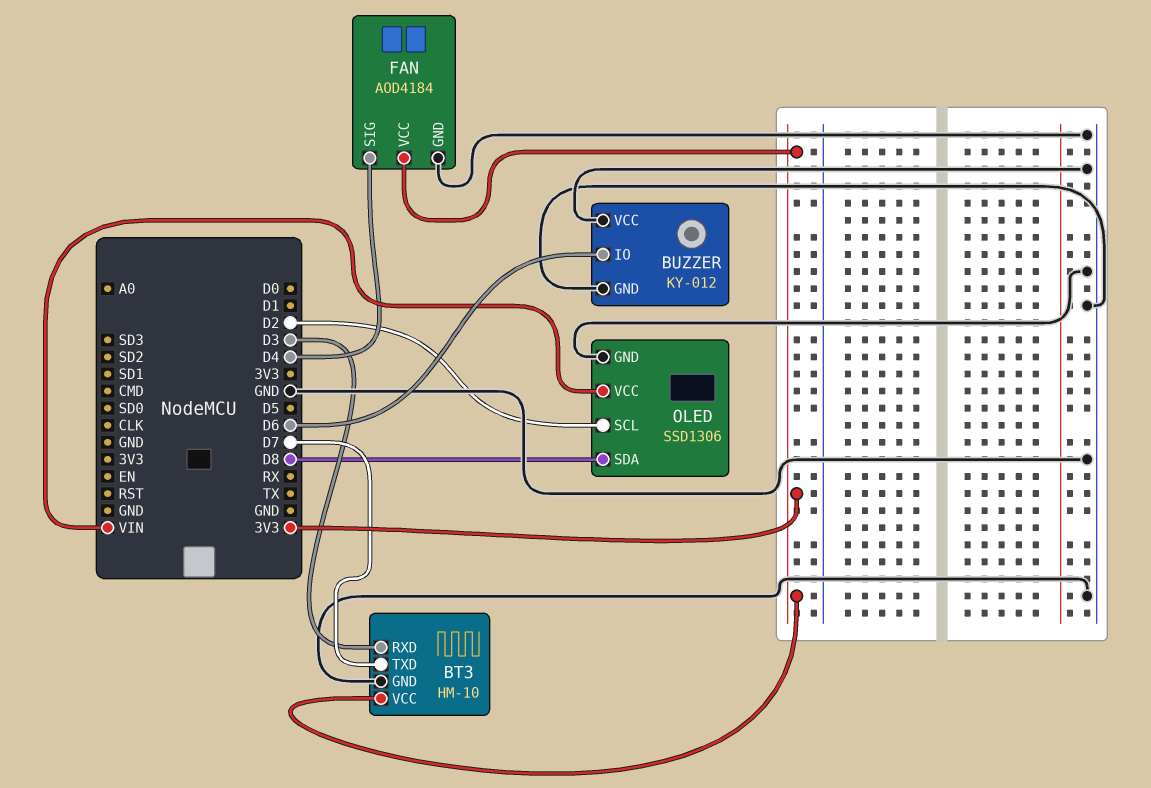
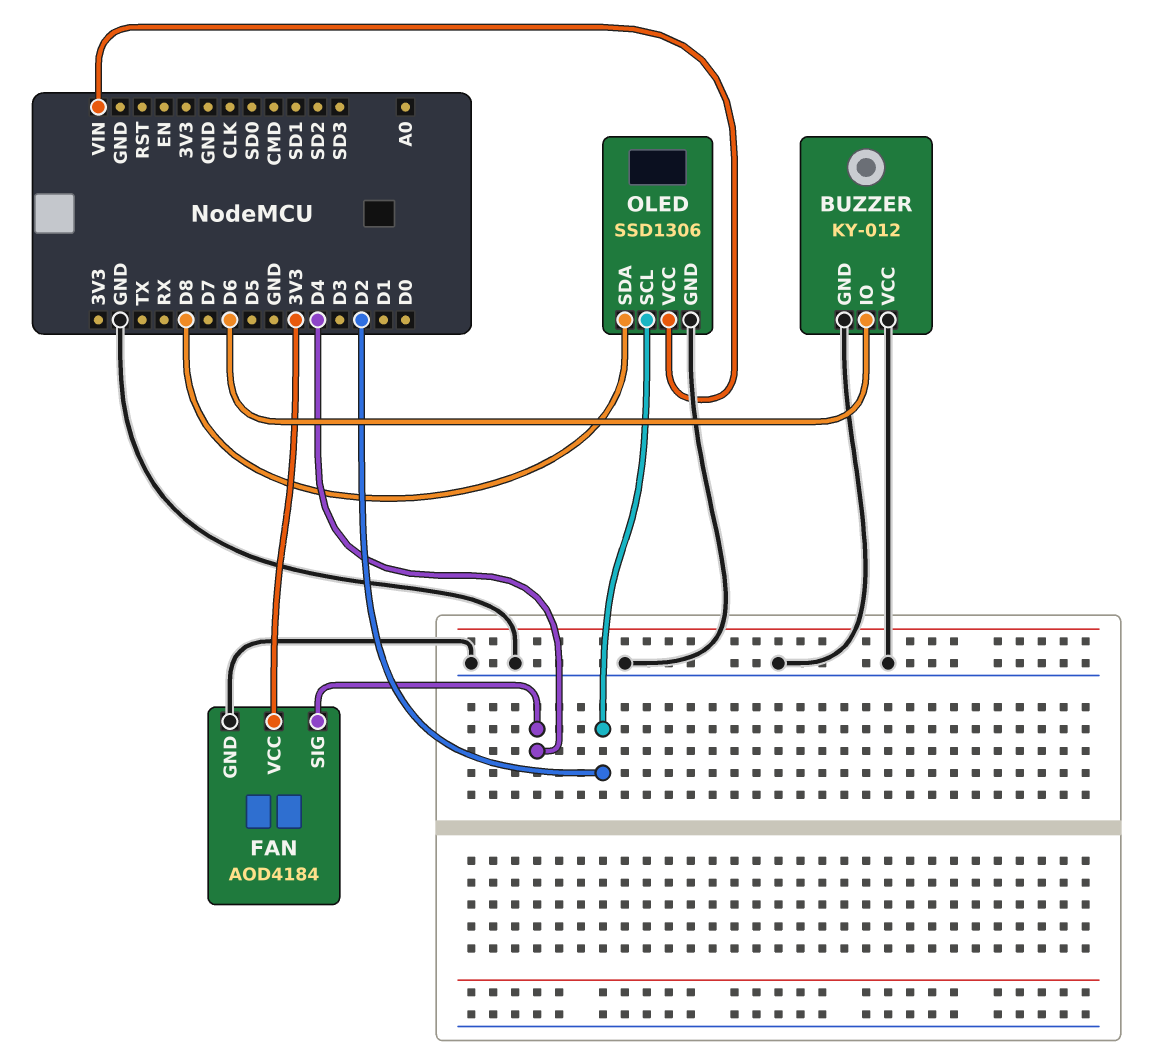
BT3: HM-10 -> none
BT3 pin GND: GND -> none
BT3 pin RXD: D3 -> none
BT3 pin TXD: D7 -> none
BT3 pin VCC: 3V3 -> none

